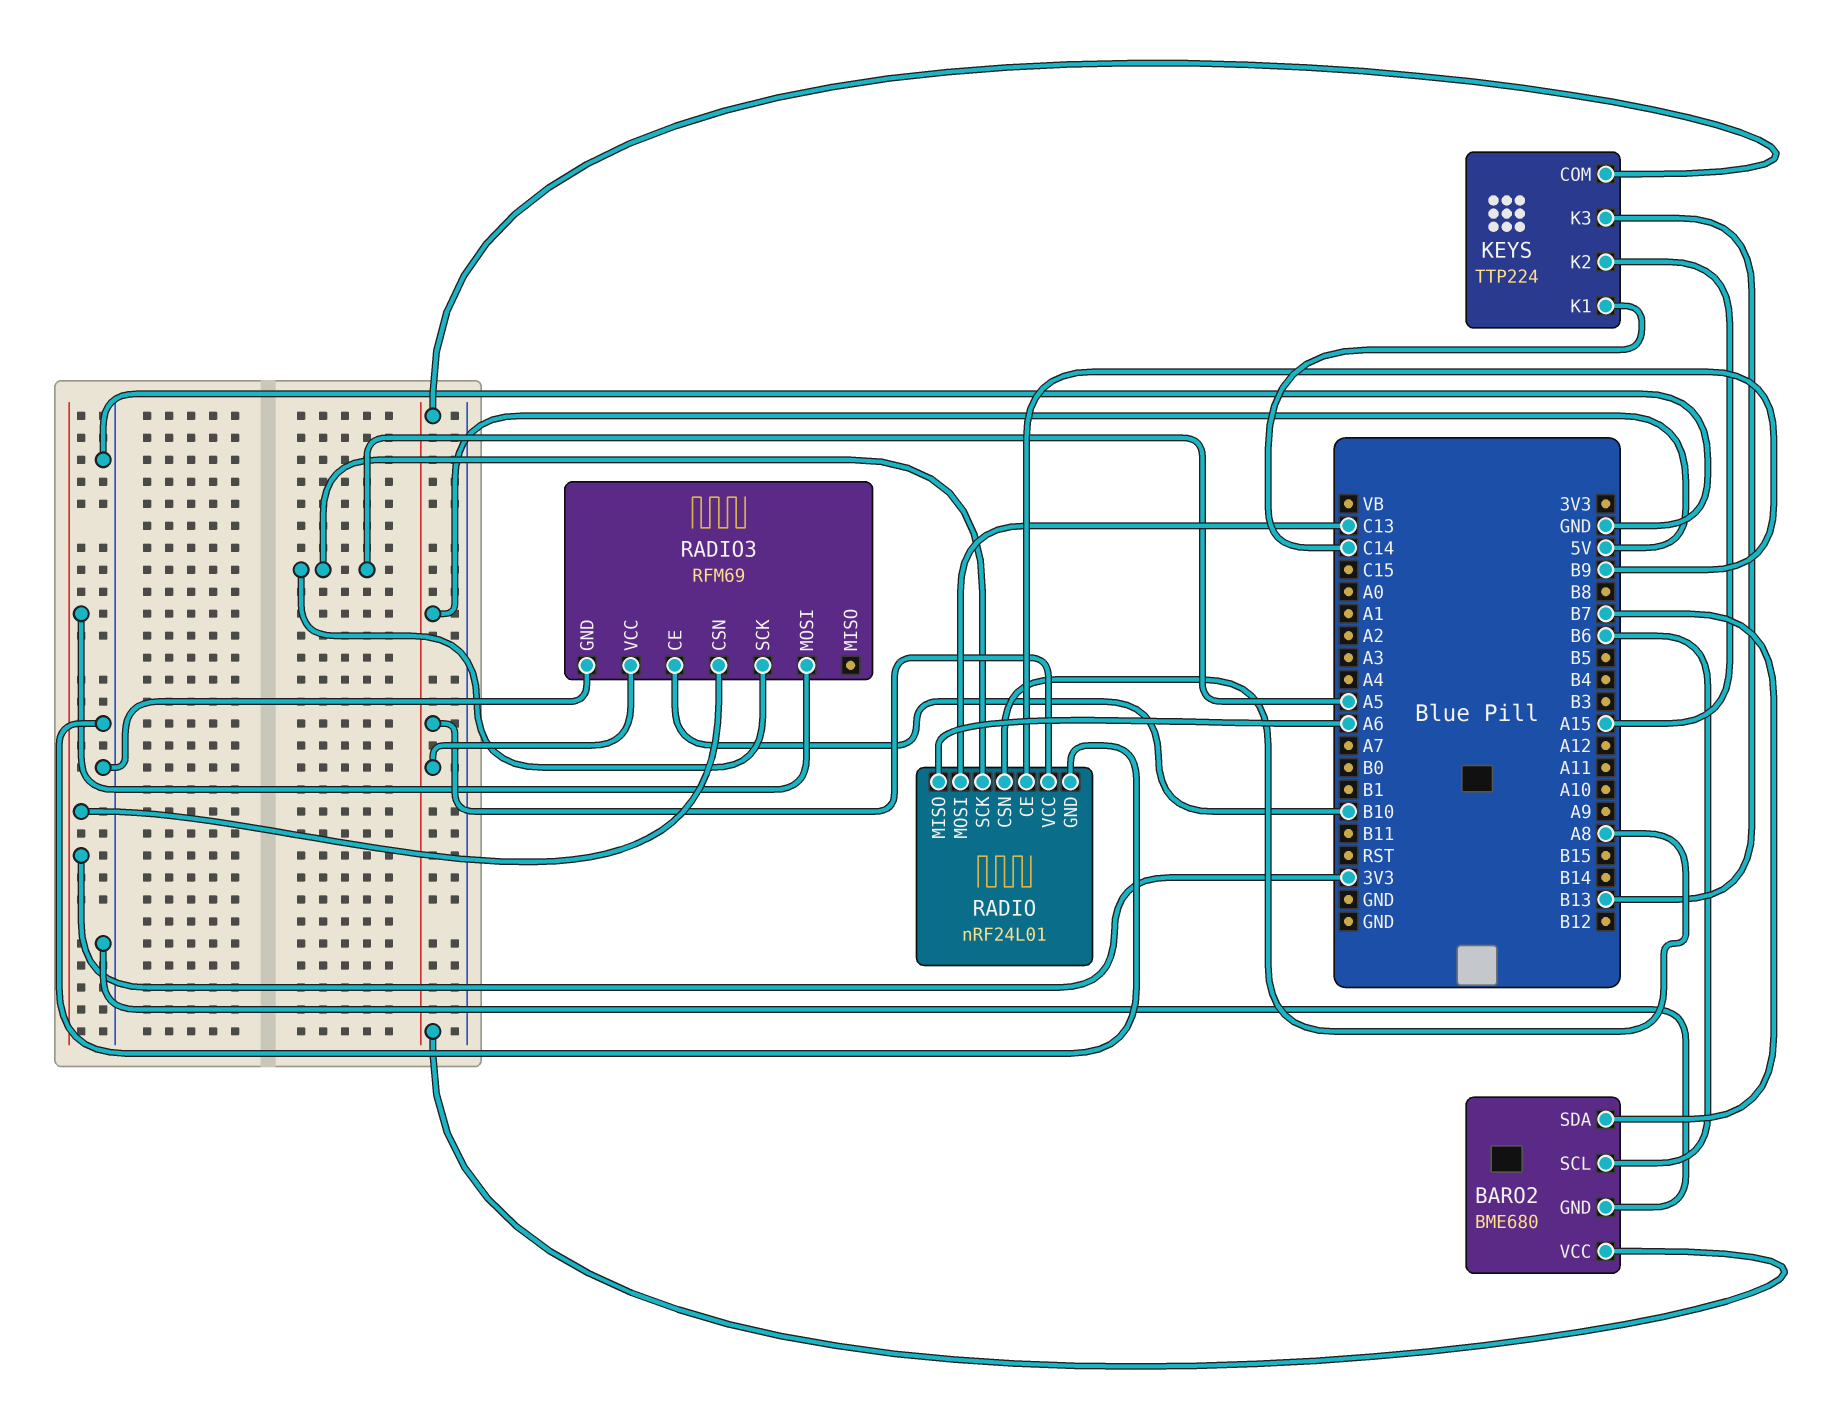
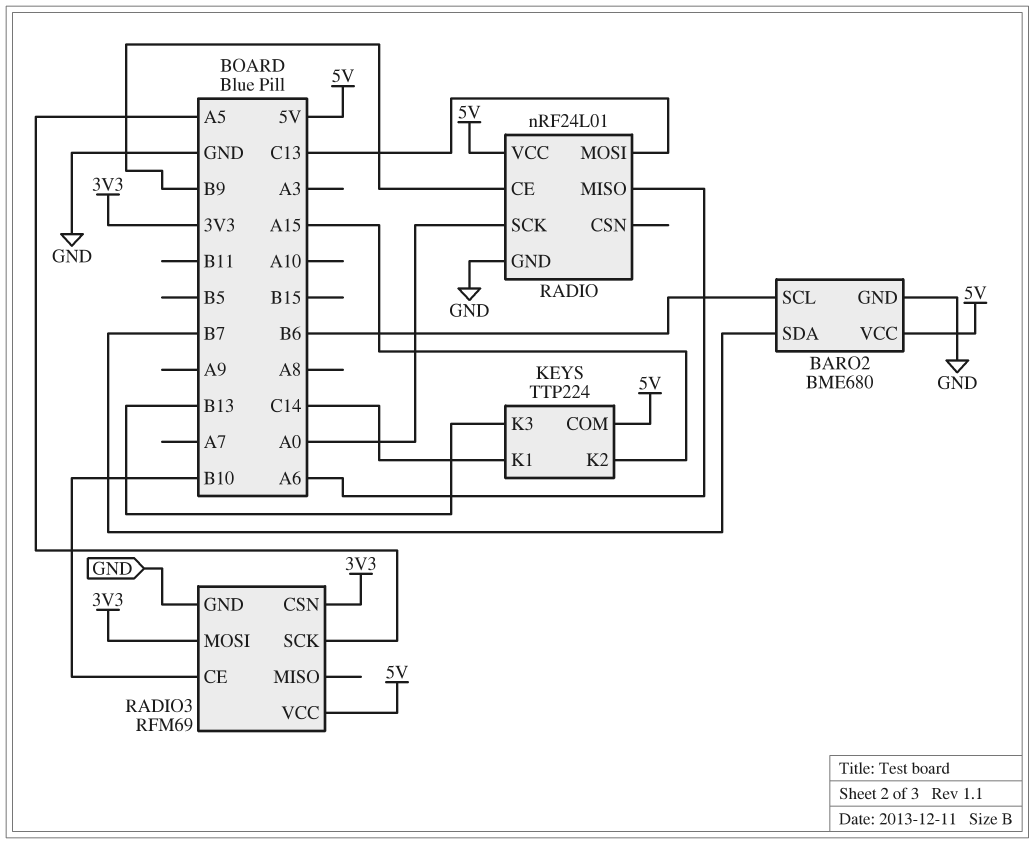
RADIO pin CSN: A8 -> none
RADIO pin SCK: A5 -> A0

